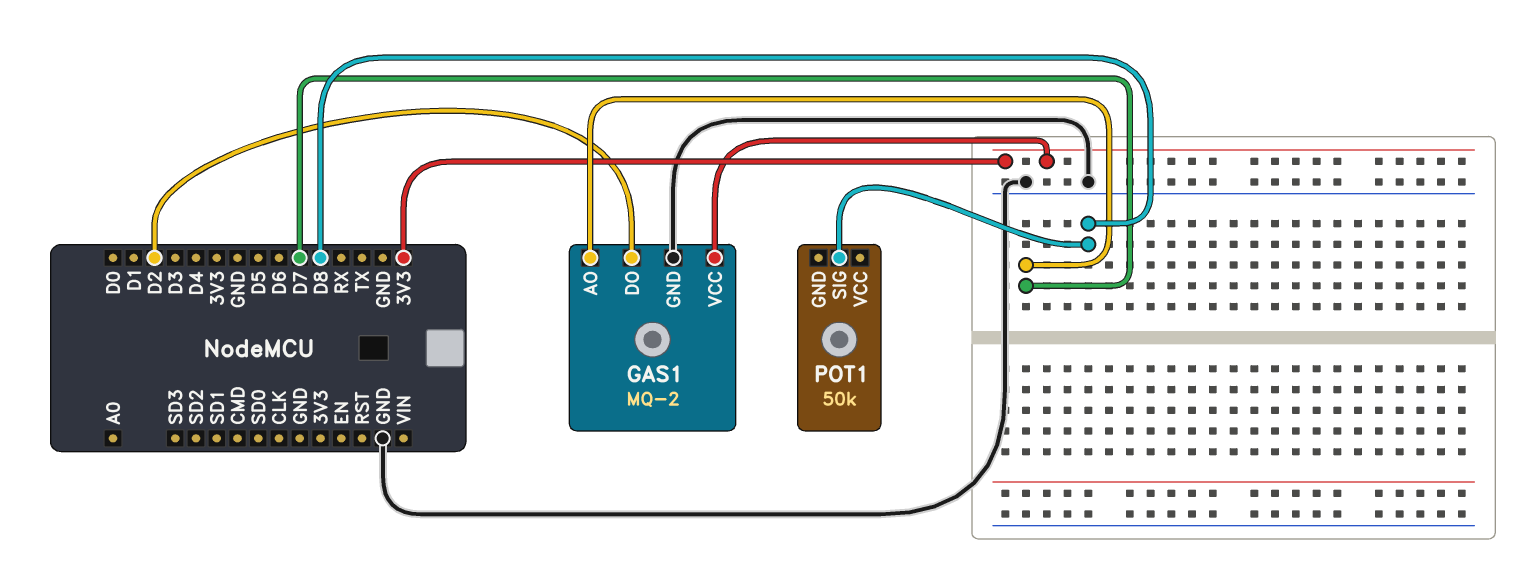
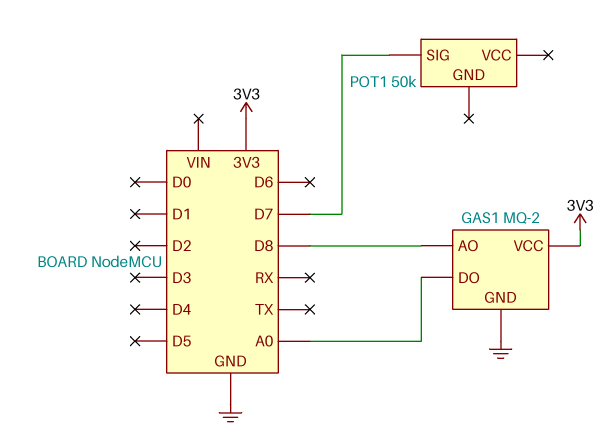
GAS1 pin AO: D7 -> D8
GAS1 pin DO: D2 -> A0
POT1 pin SIG: D8 -> D7

